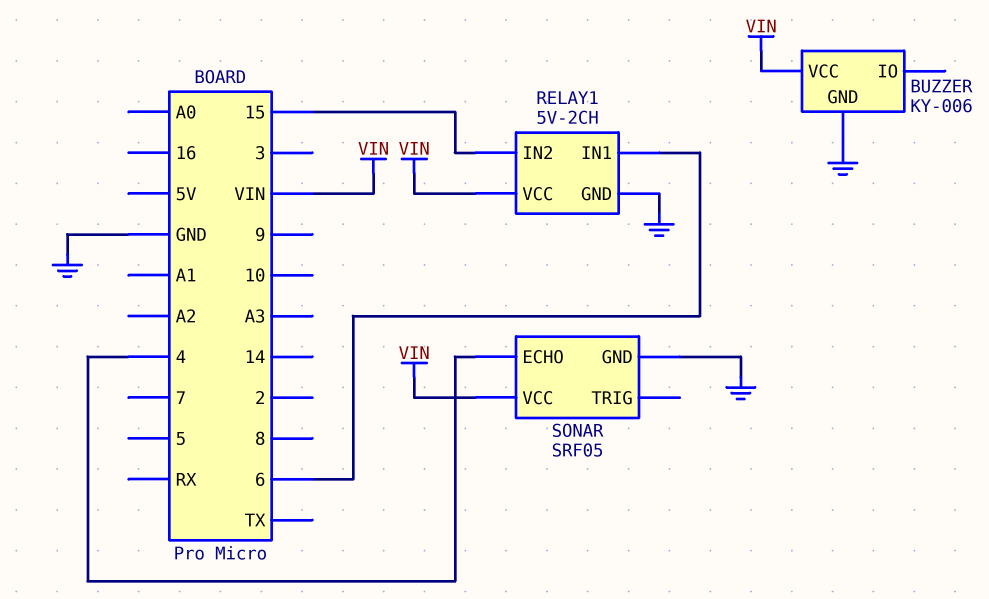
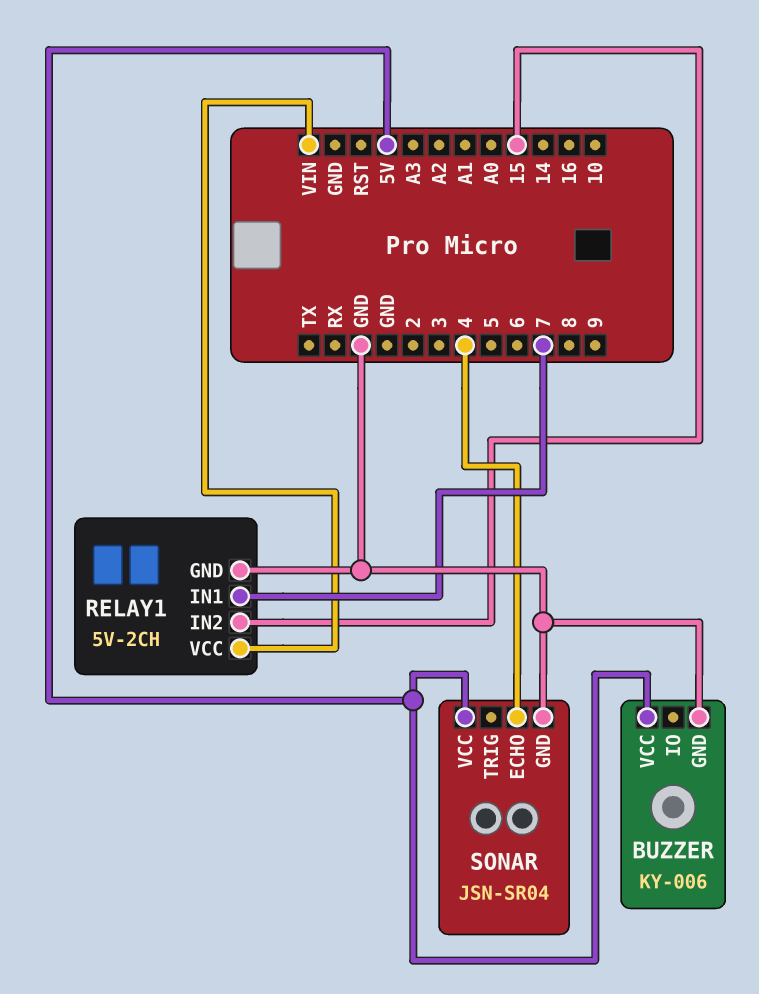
BUZZER pin VCC: VIN -> 5V
RELAY1 pin IN1: 6 -> 7
SONAR: SRF05 -> JSN-SR04
SONAR pin VCC: VIN -> 5V

